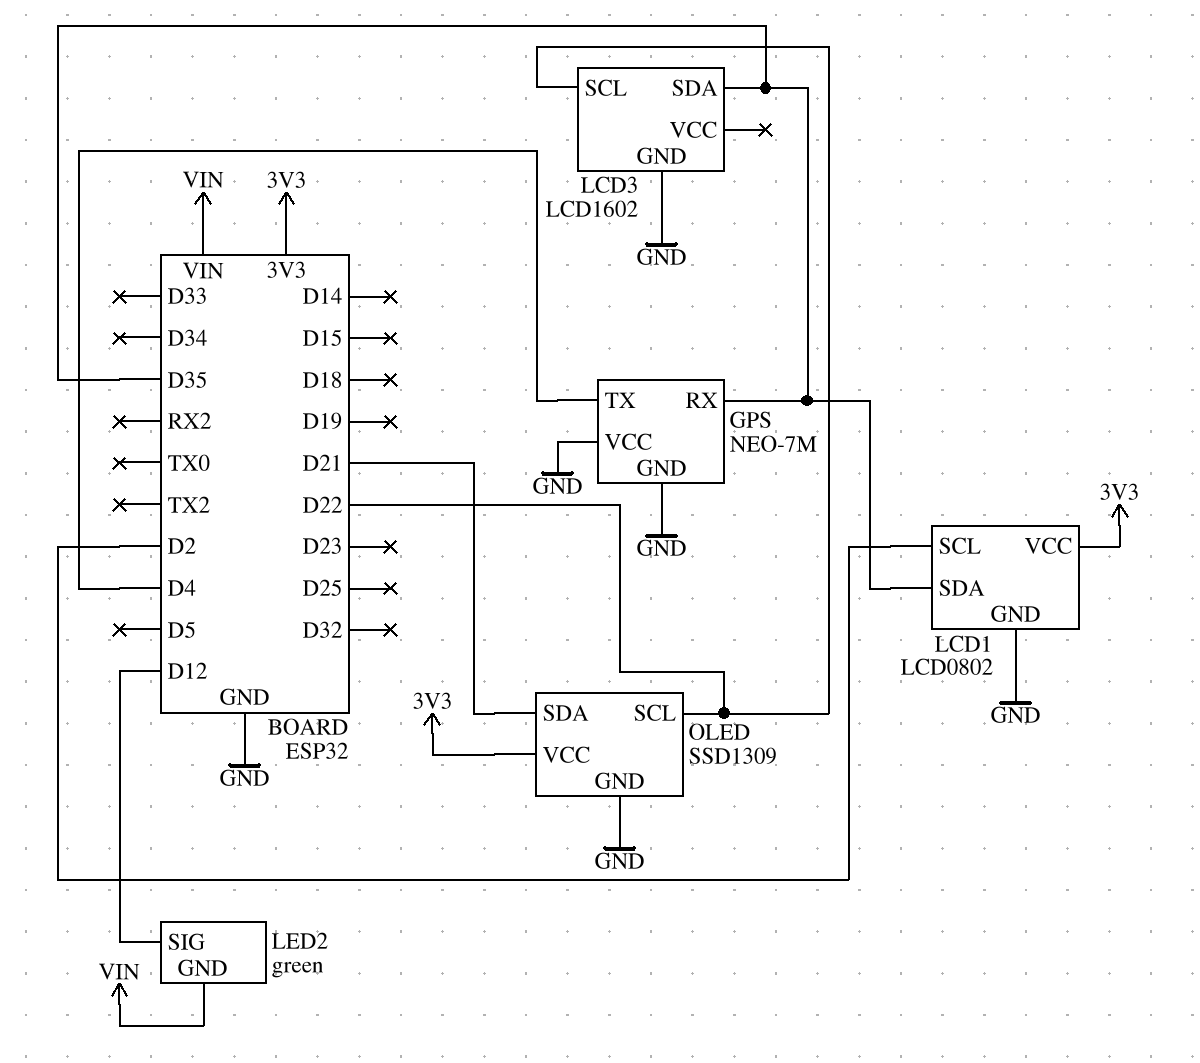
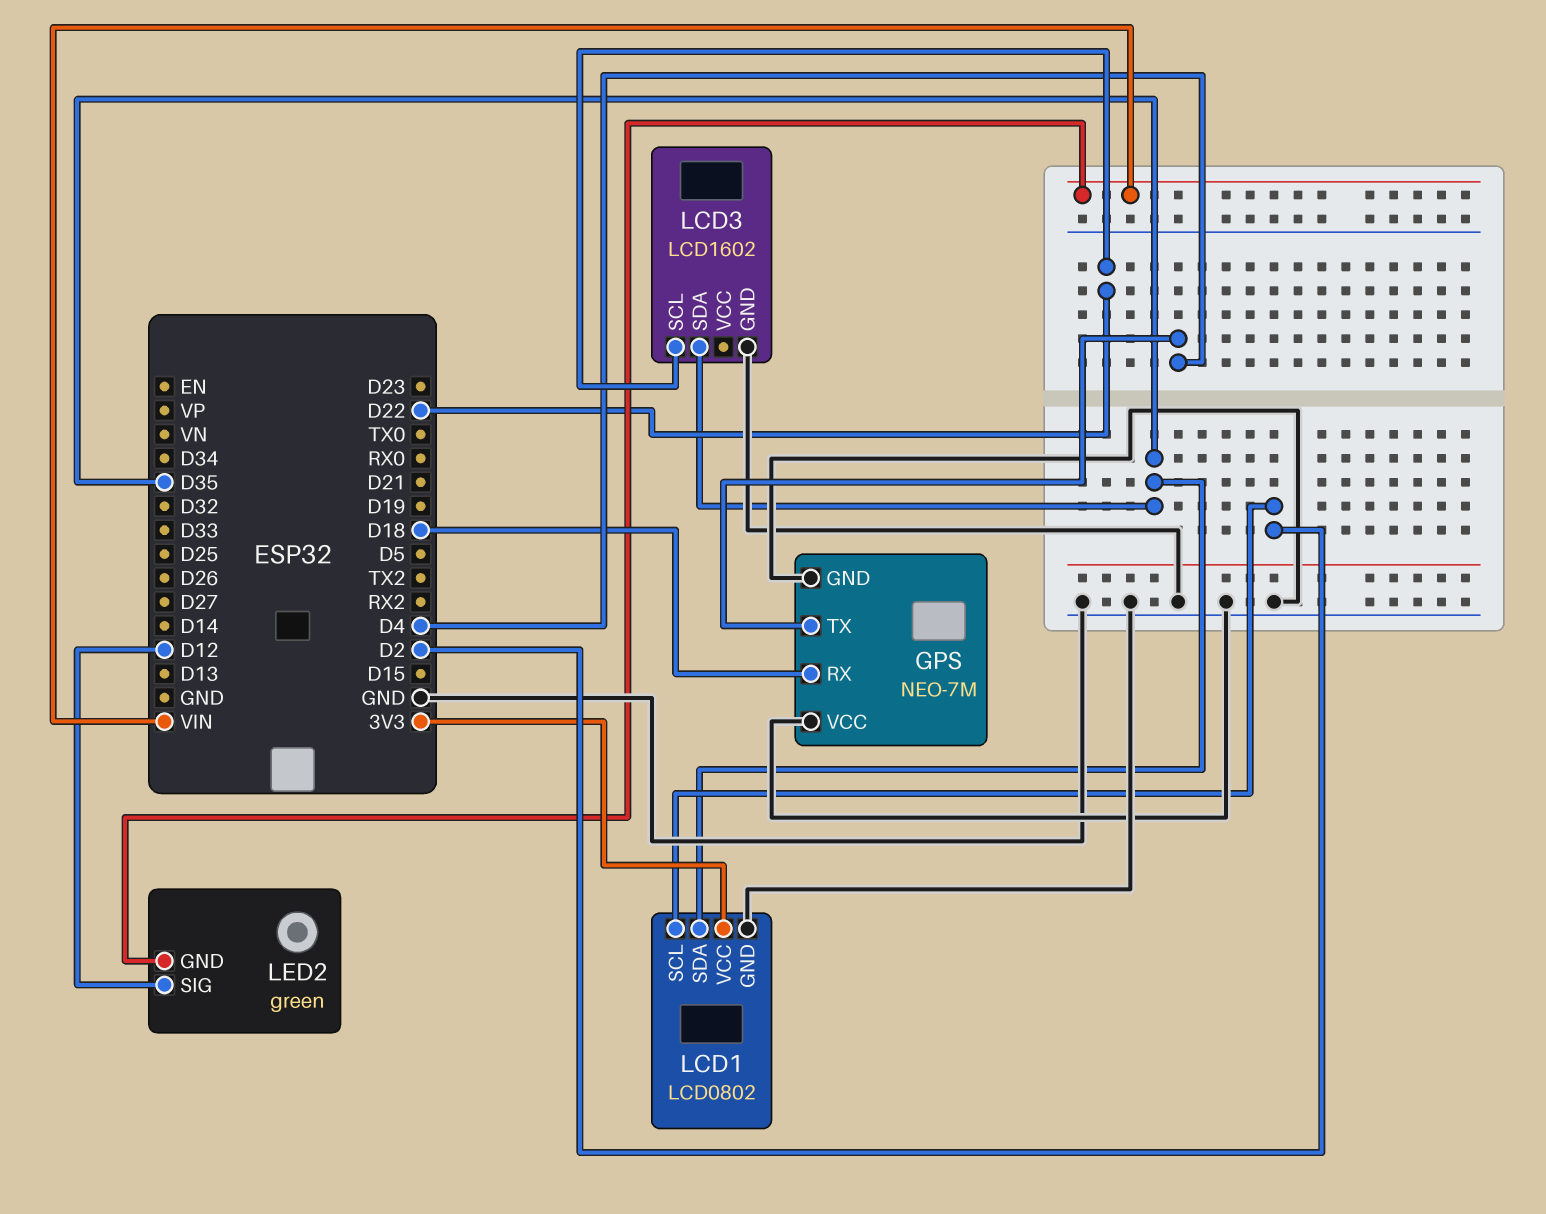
GPS pin RX: D35 -> D18
OLED: SSD1309 -> none
OLED pin GND: GND -> none
OLED pin SCL: D22 -> none
OLED pin SDA: D21 -> none
OLED pin VCC: 3V3 -> none

